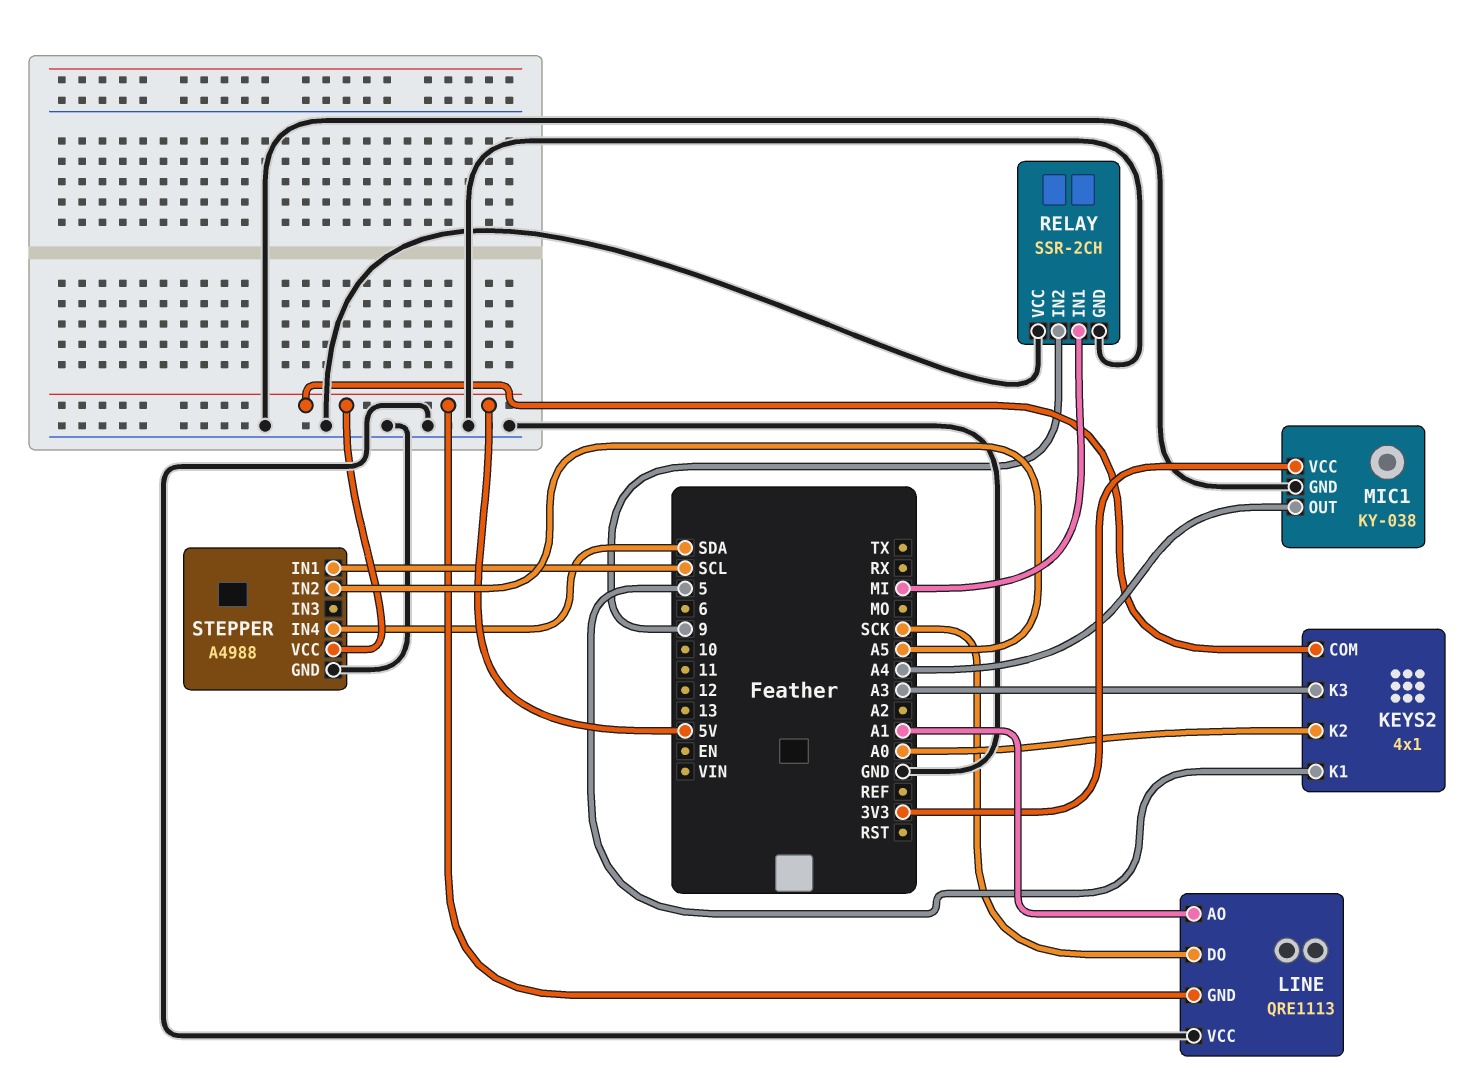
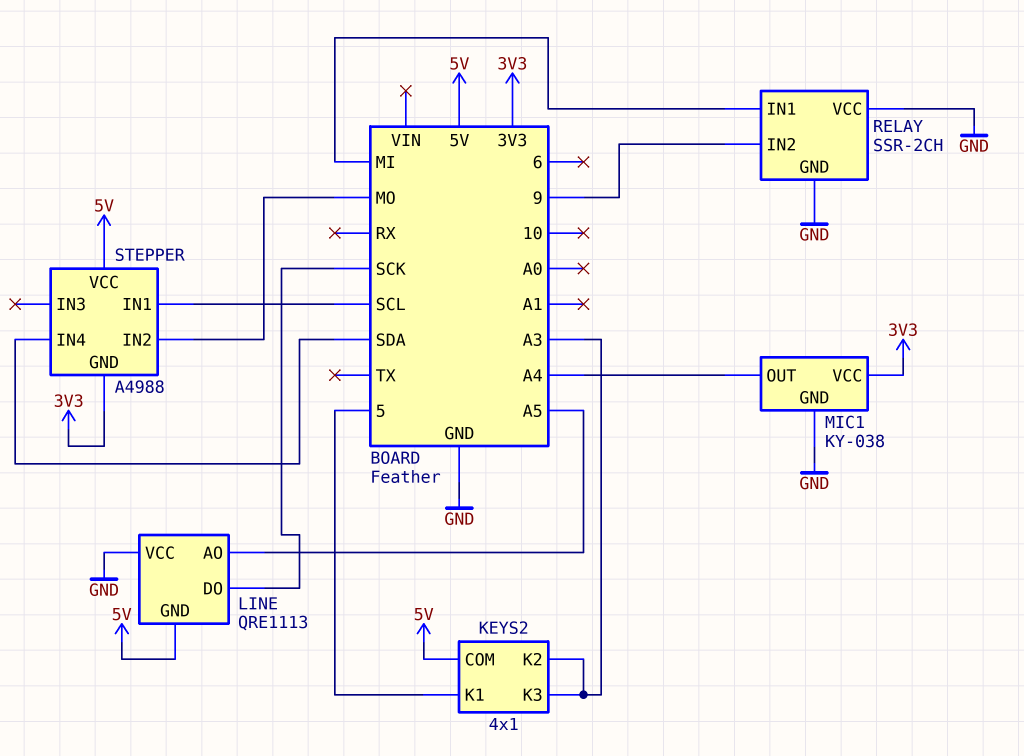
KEYS2 pin K2: A0 -> A3
LINE pin AO: A1 -> A5
STEPPER pin GND: GND -> 3V3
STEPPER pin IN2: A5 -> MO

